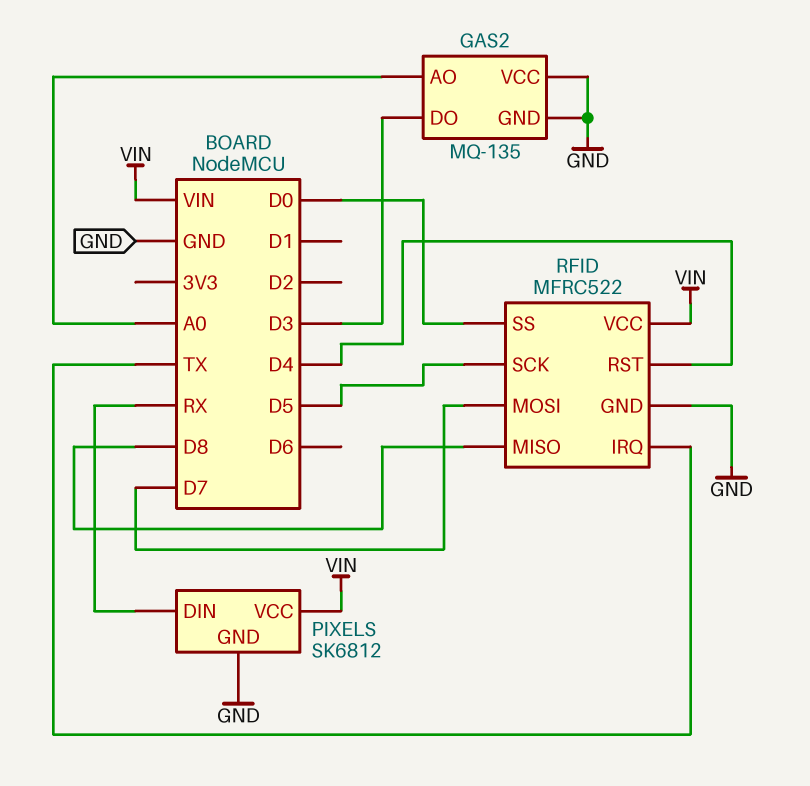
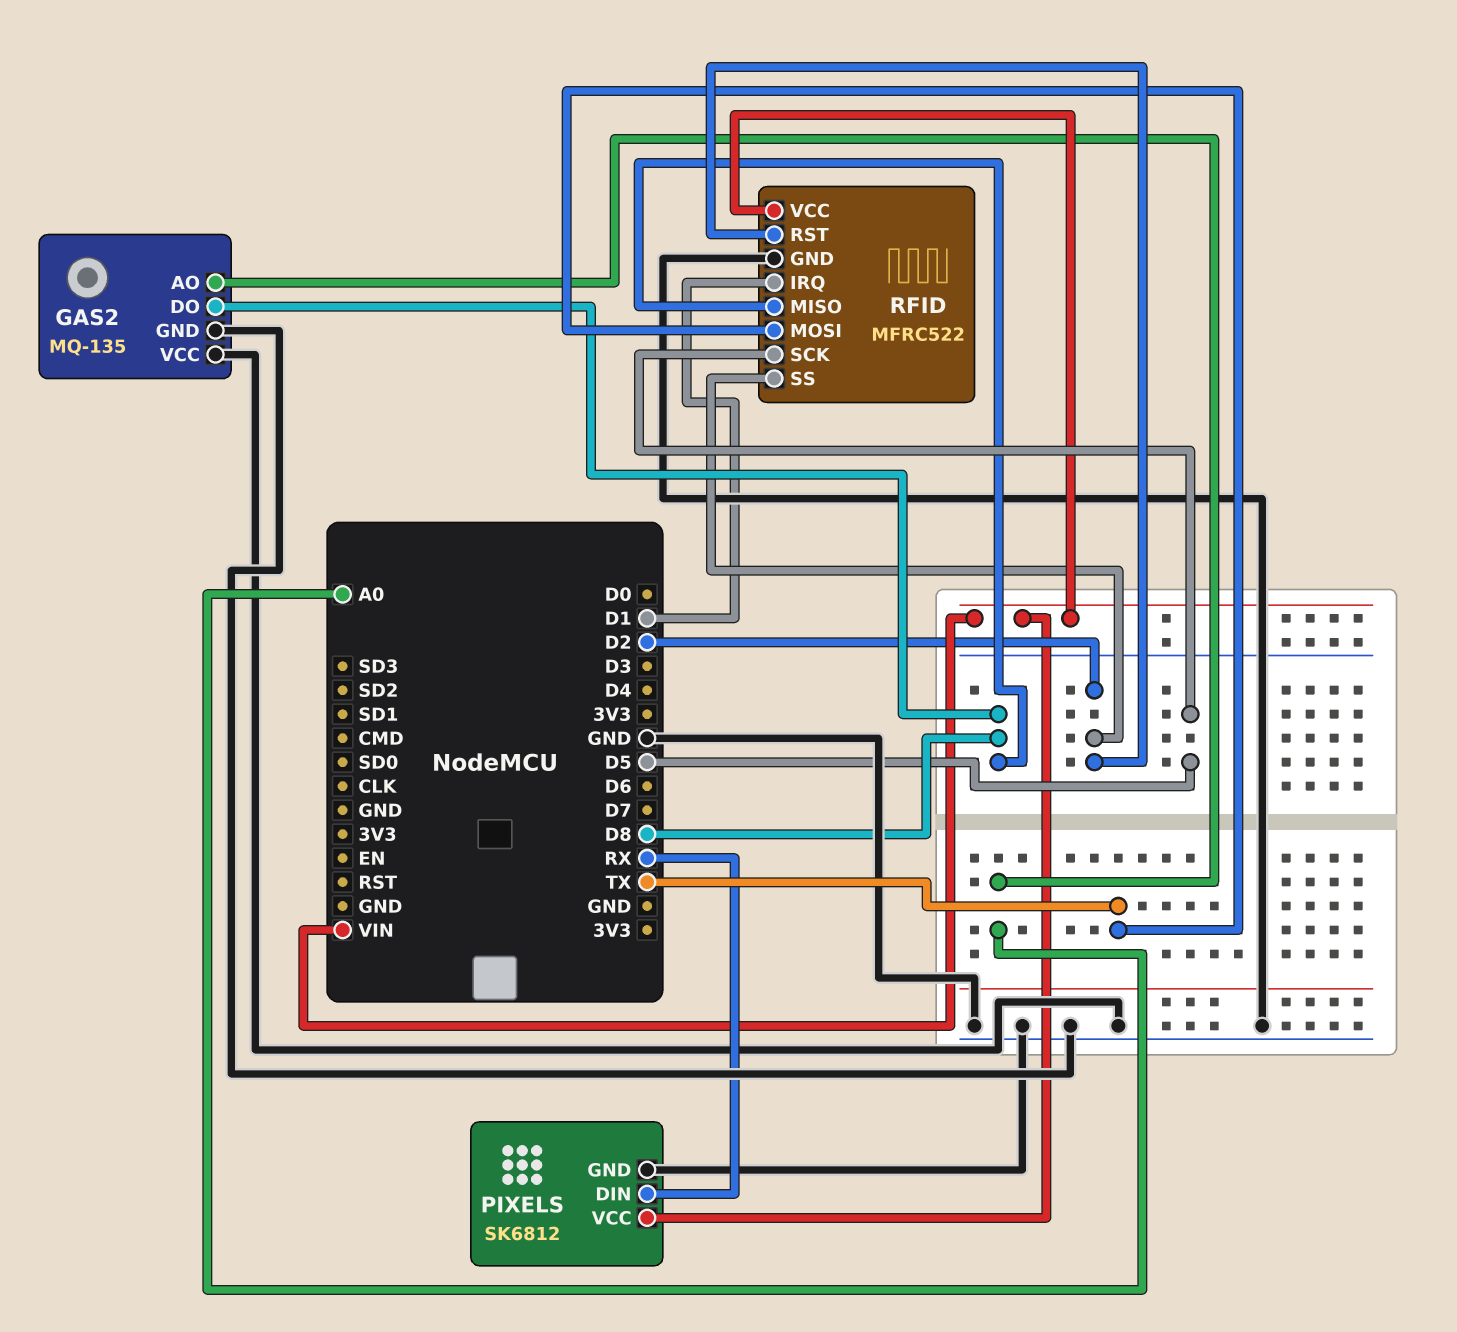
GAS2 pin DO: D3 -> D8
RFID pin IRQ: TX -> D1
RFID pin MOSI: D7 -> TX
RFID pin RST: D4 -> D2
RFID pin SS: D0 -> D2

